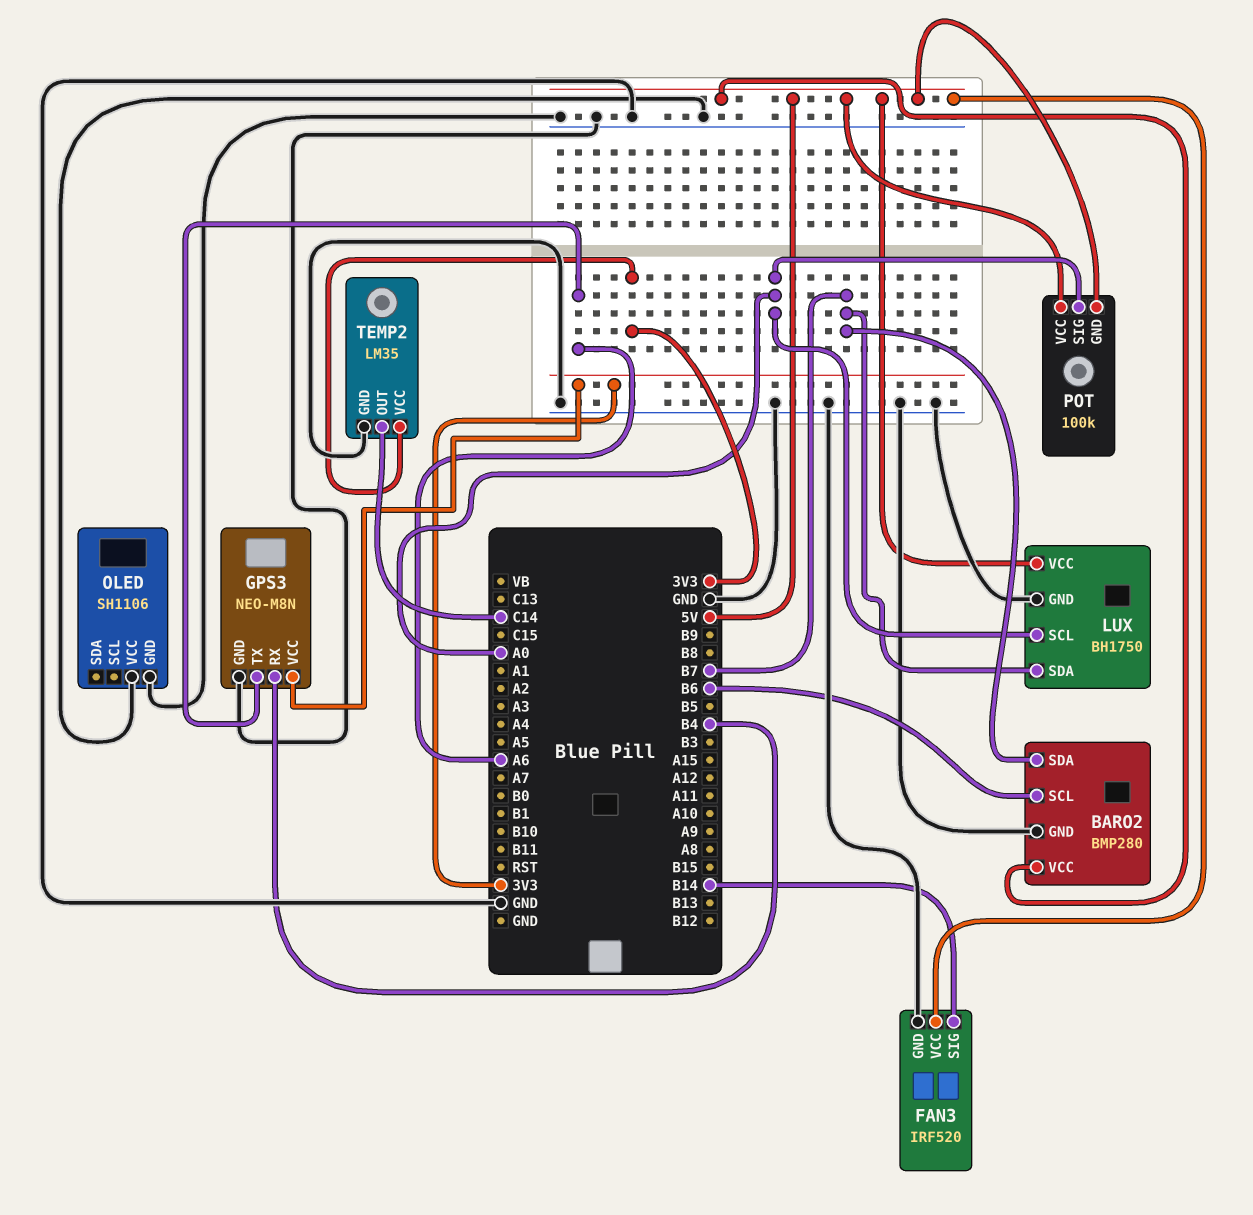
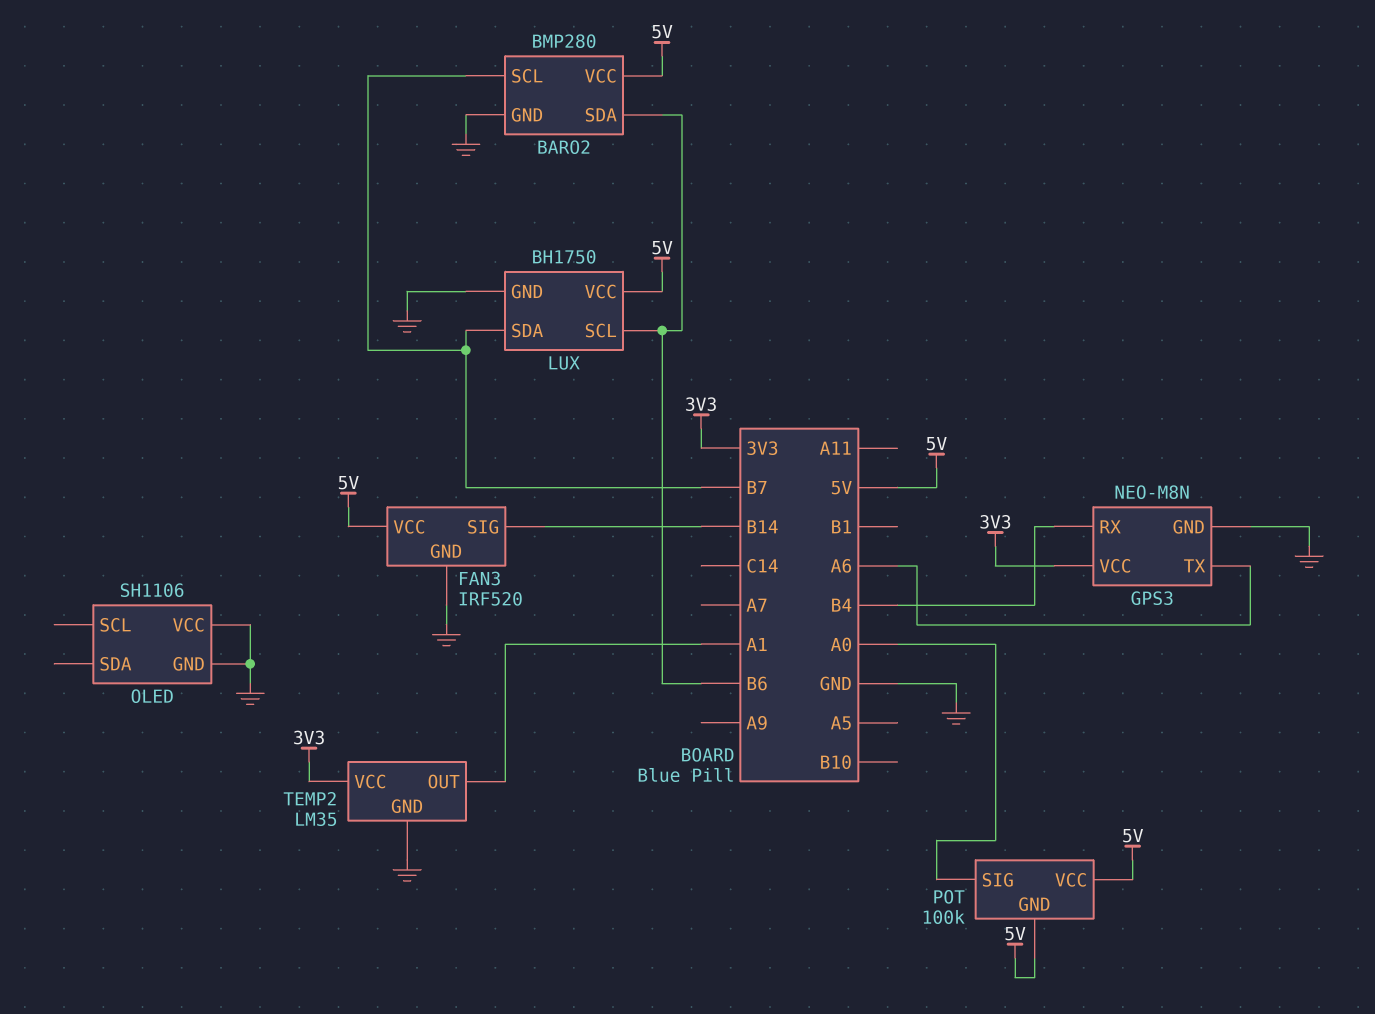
BARO2 pin SCL: B6 -> B7
BARO2 pin SDA: B7 -> B6
LUX pin SCL: A0 -> B6
TEMP2 pin OUT: C14 -> A1

